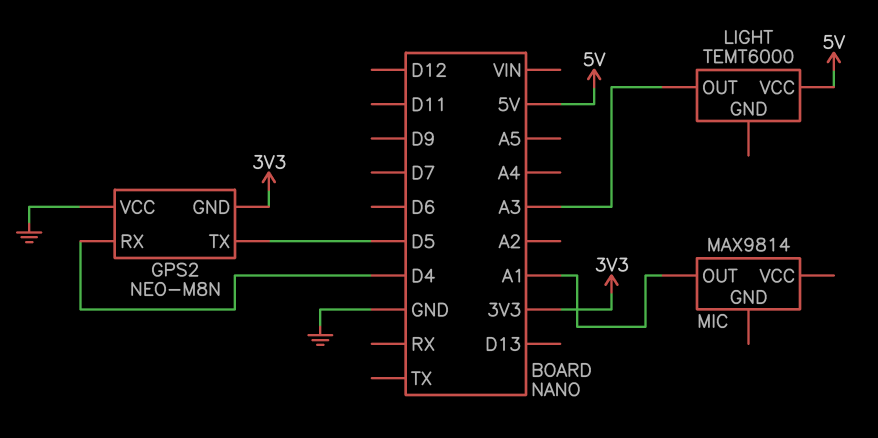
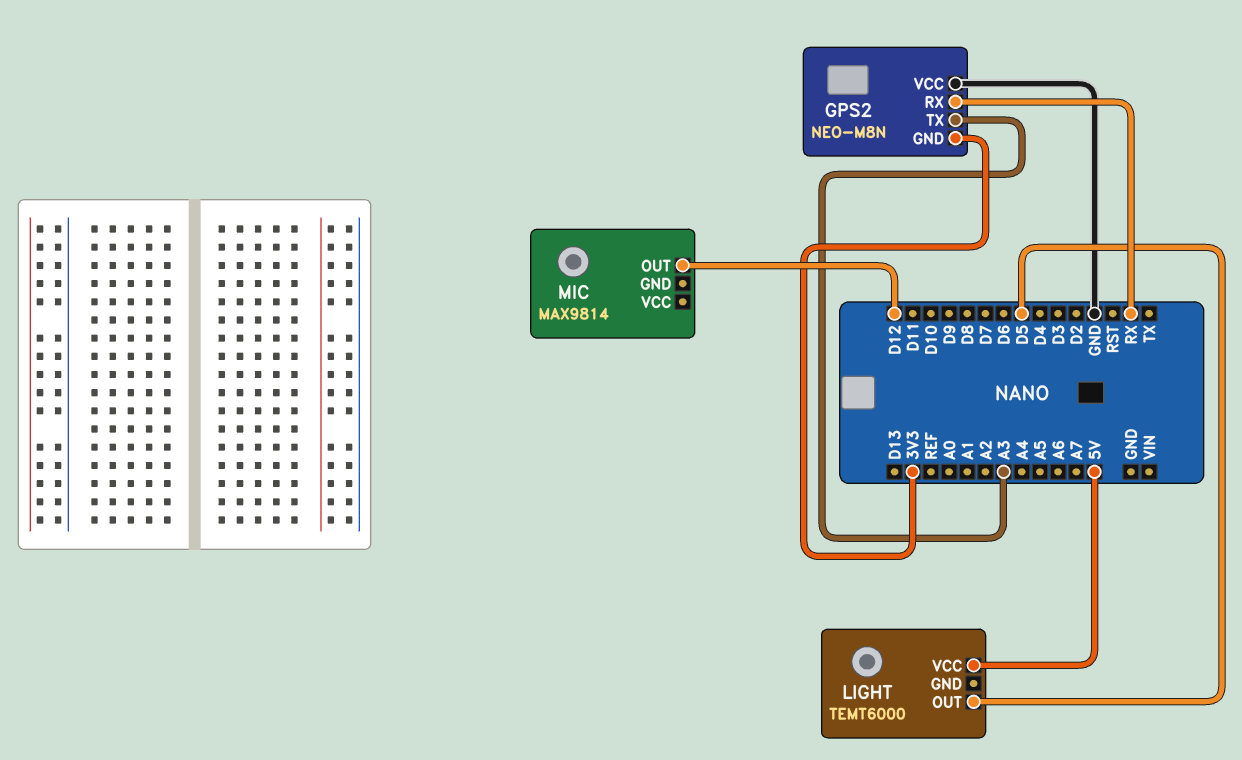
GPS2 pin RX: D4 -> RX
GPS2 pin TX: D5 -> A3
LIGHT pin OUT: A3 -> D5
MIC pin OUT: A1 -> D12

